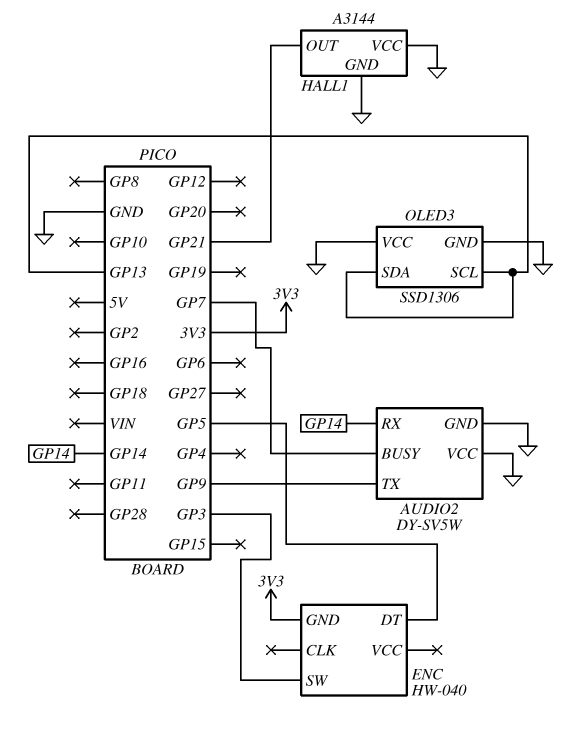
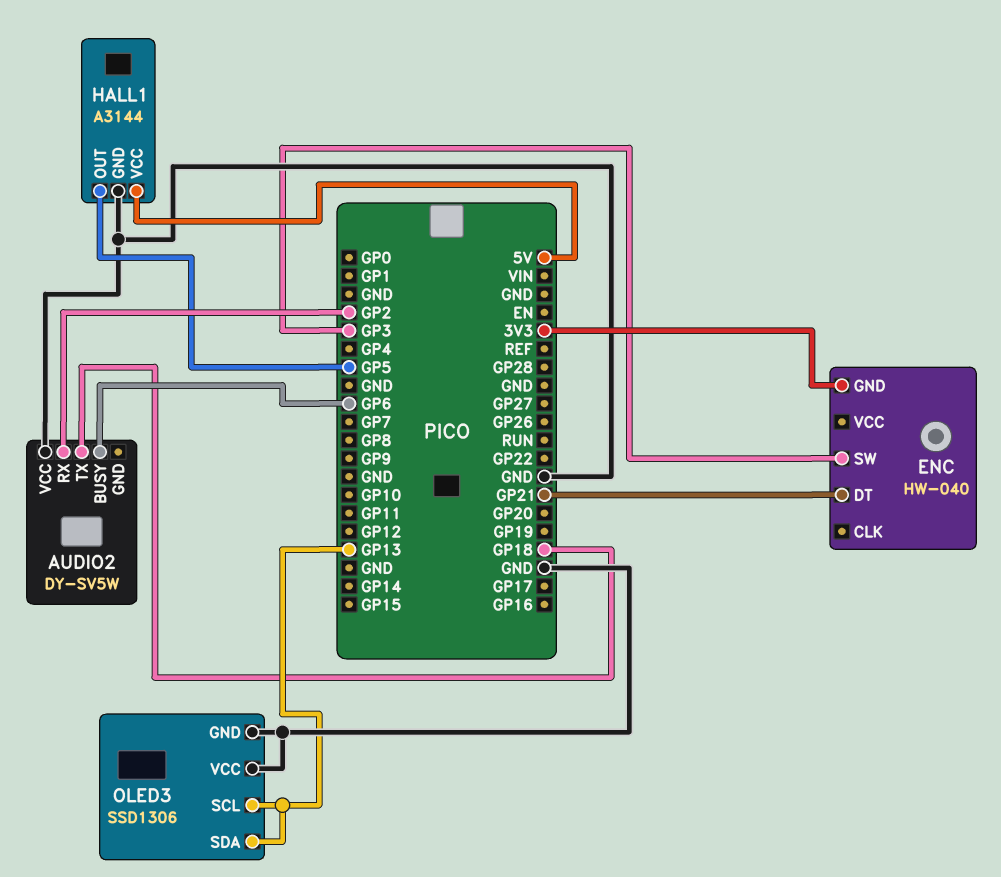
AUDIO2 pin BUSY: GP7 -> GP6
AUDIO2 pin GND: GND -> none
AUDIO2 pin RX: GP14 -> GP2
AUDIO2 pin TX: GP9 -> GP18
ENC pin DT: GP5 -> GP21
HALL1 pin OUT: GP21 -> GP5
HALL1 pin VCC: GND -> 5V

